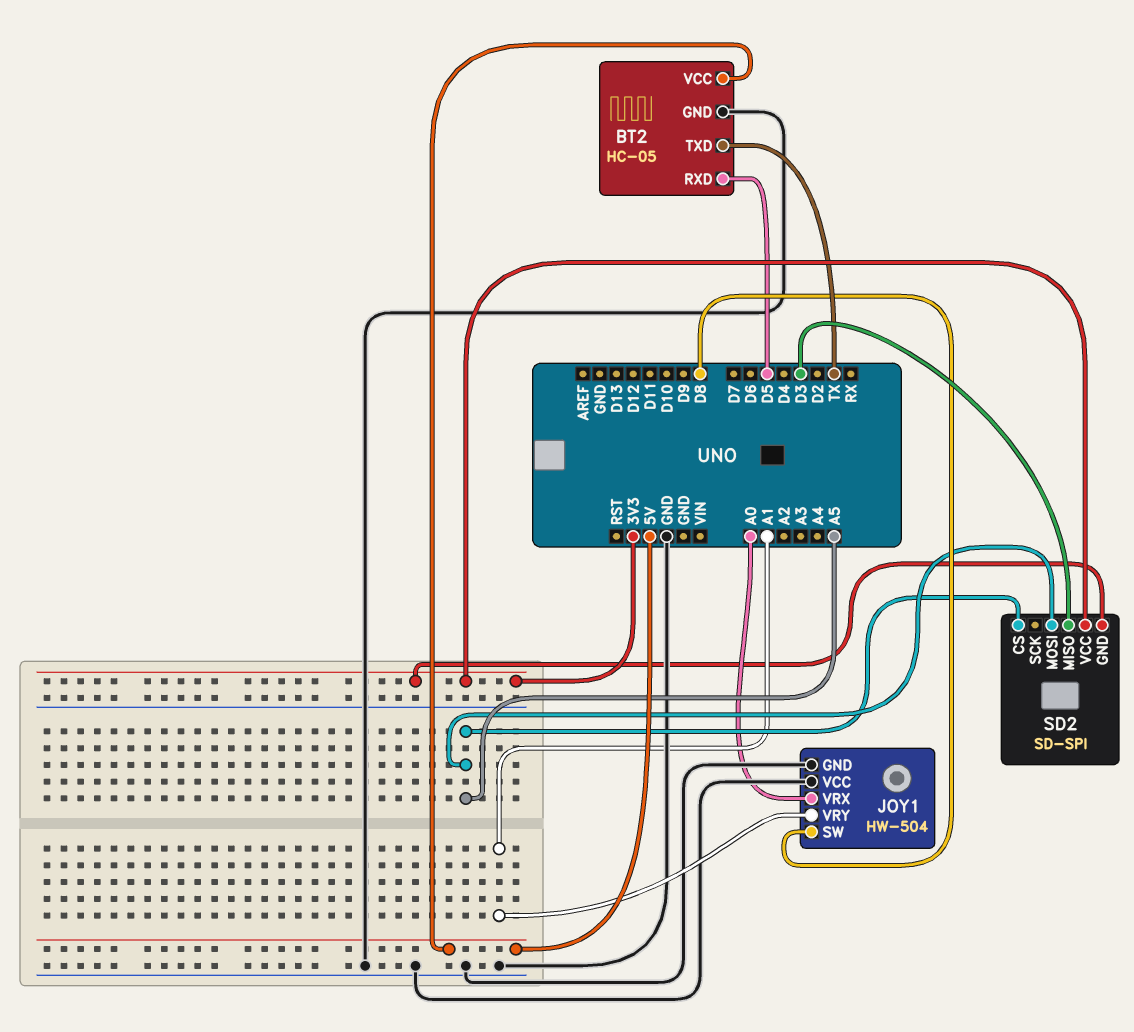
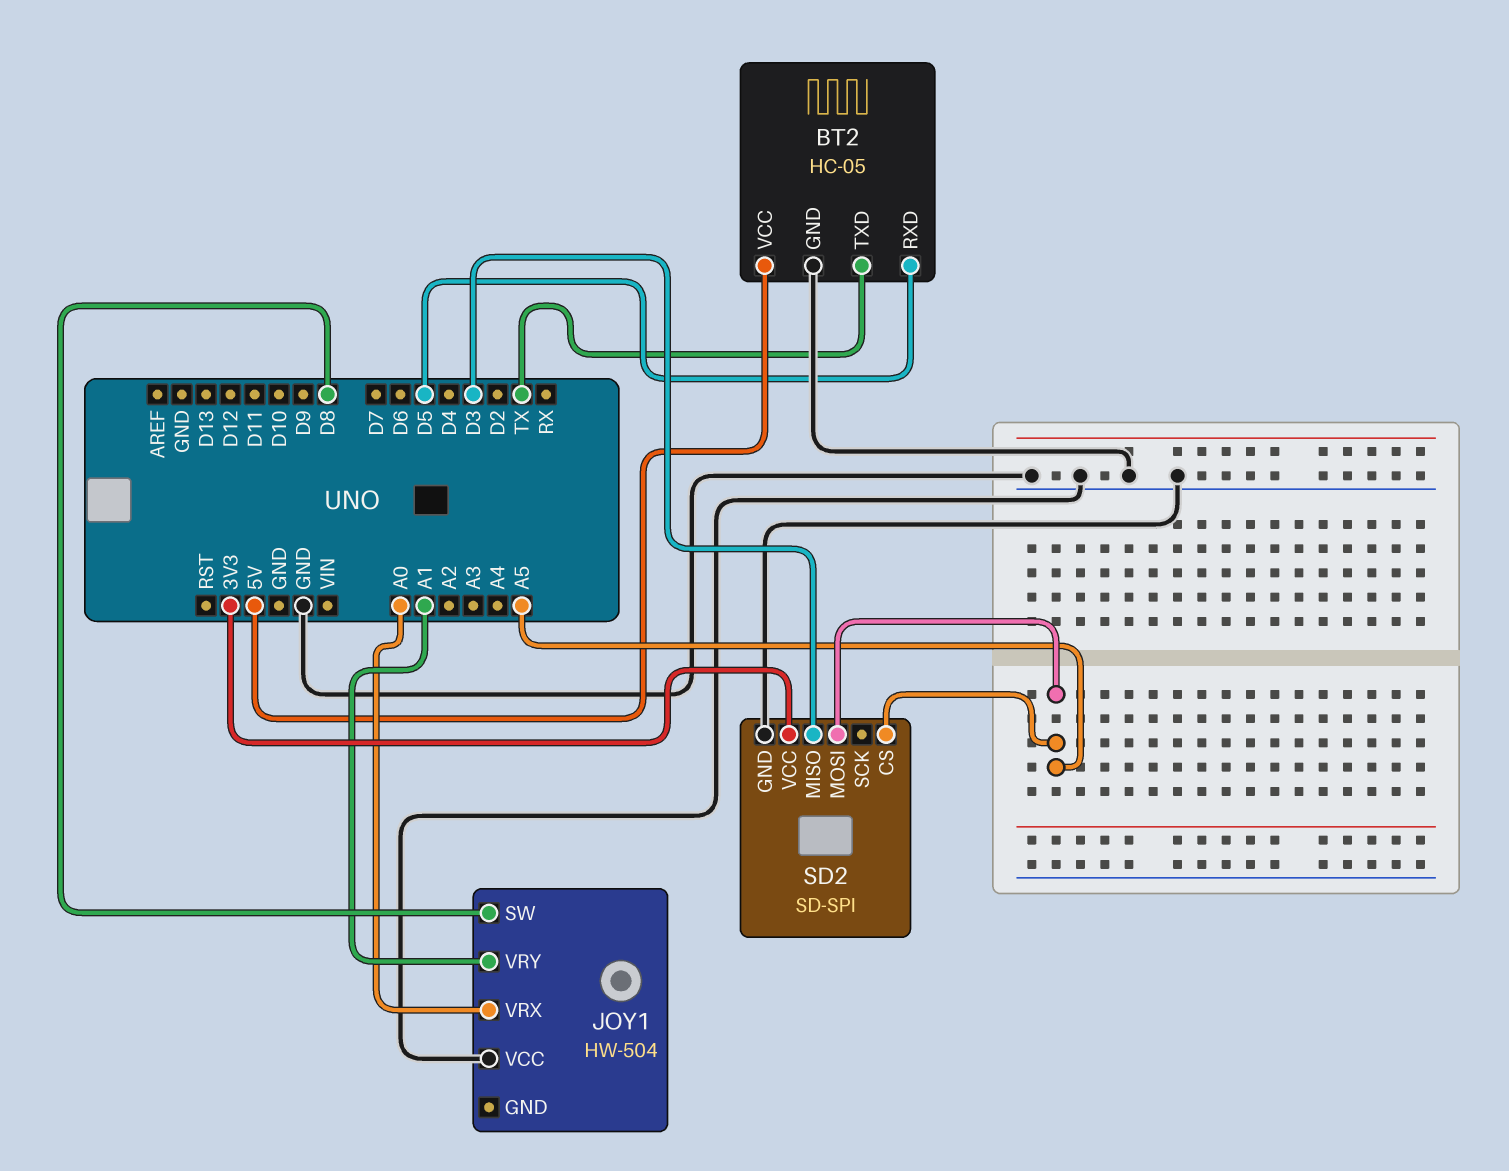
JOY1 pin GND: GND -> none
SD2 pin GND: 3V3 -> GND

